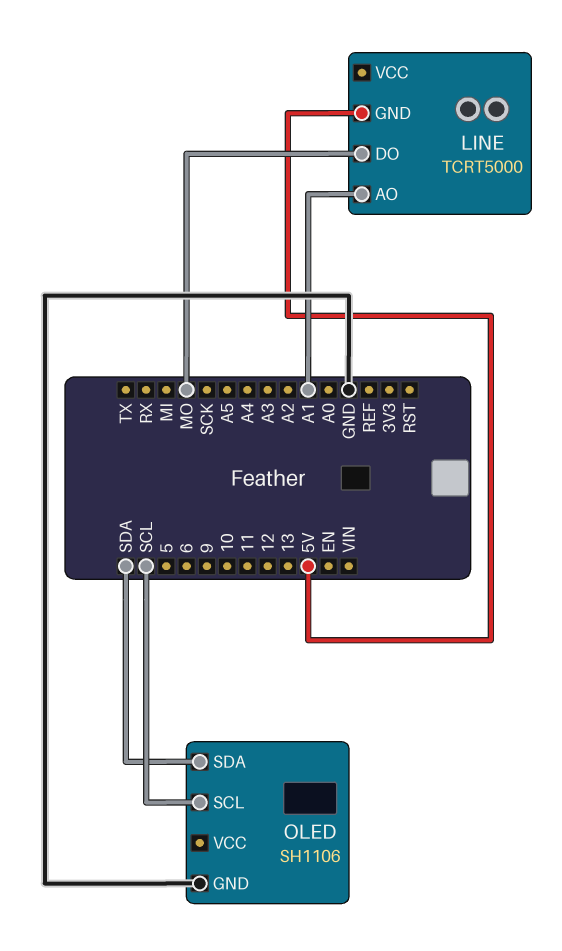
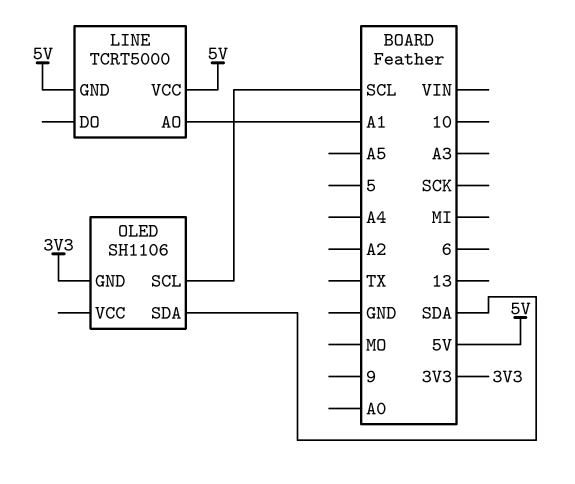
LINE pin DO: MO -> none
LINE pin VCC: none -> 5V
OLED pin GND: GND -> 3V3

